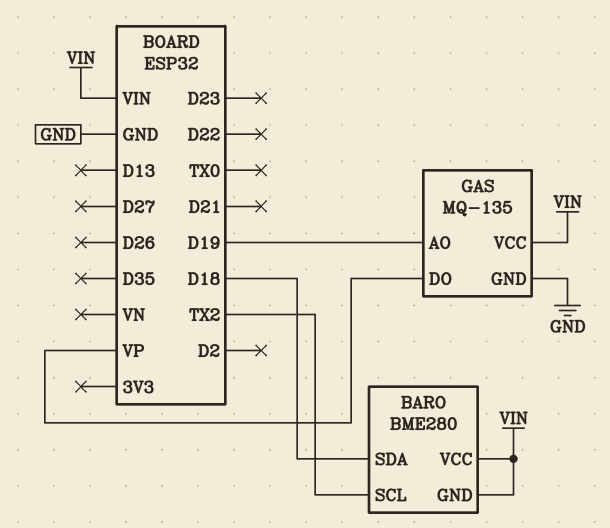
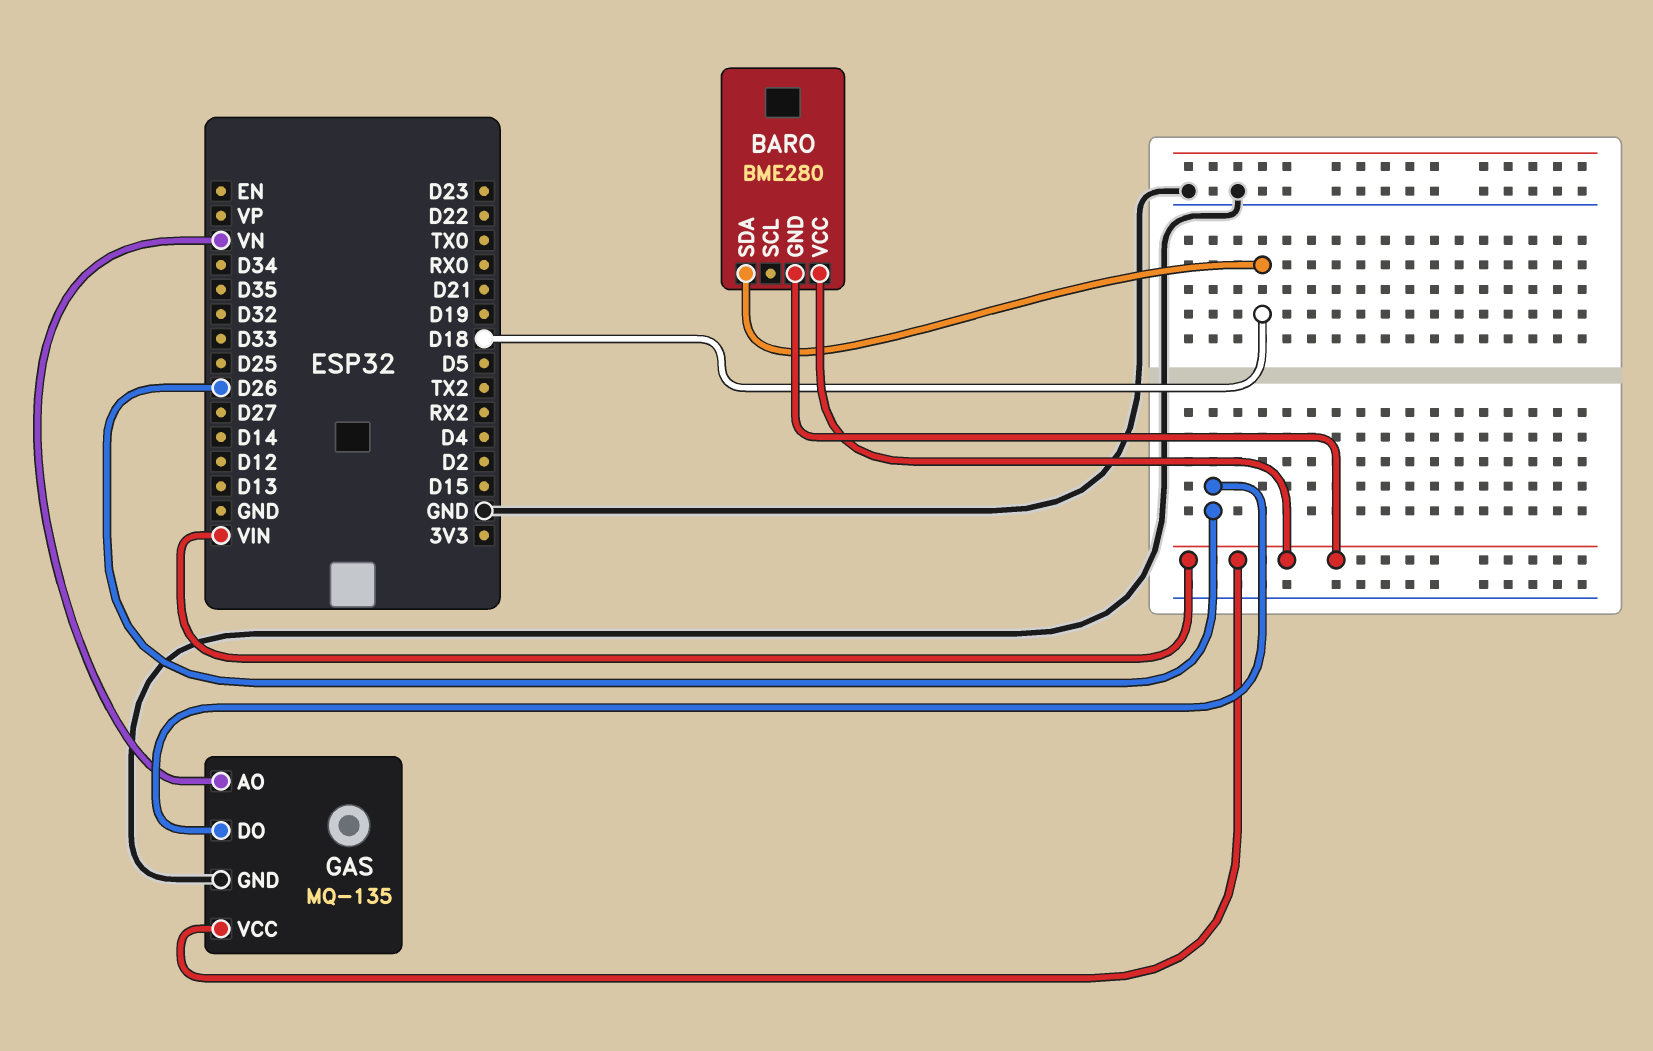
BARO pin SCL: TX2 -> none
GAS pin AO: D19 -> VN
GAS pin DO: VP -> D26

